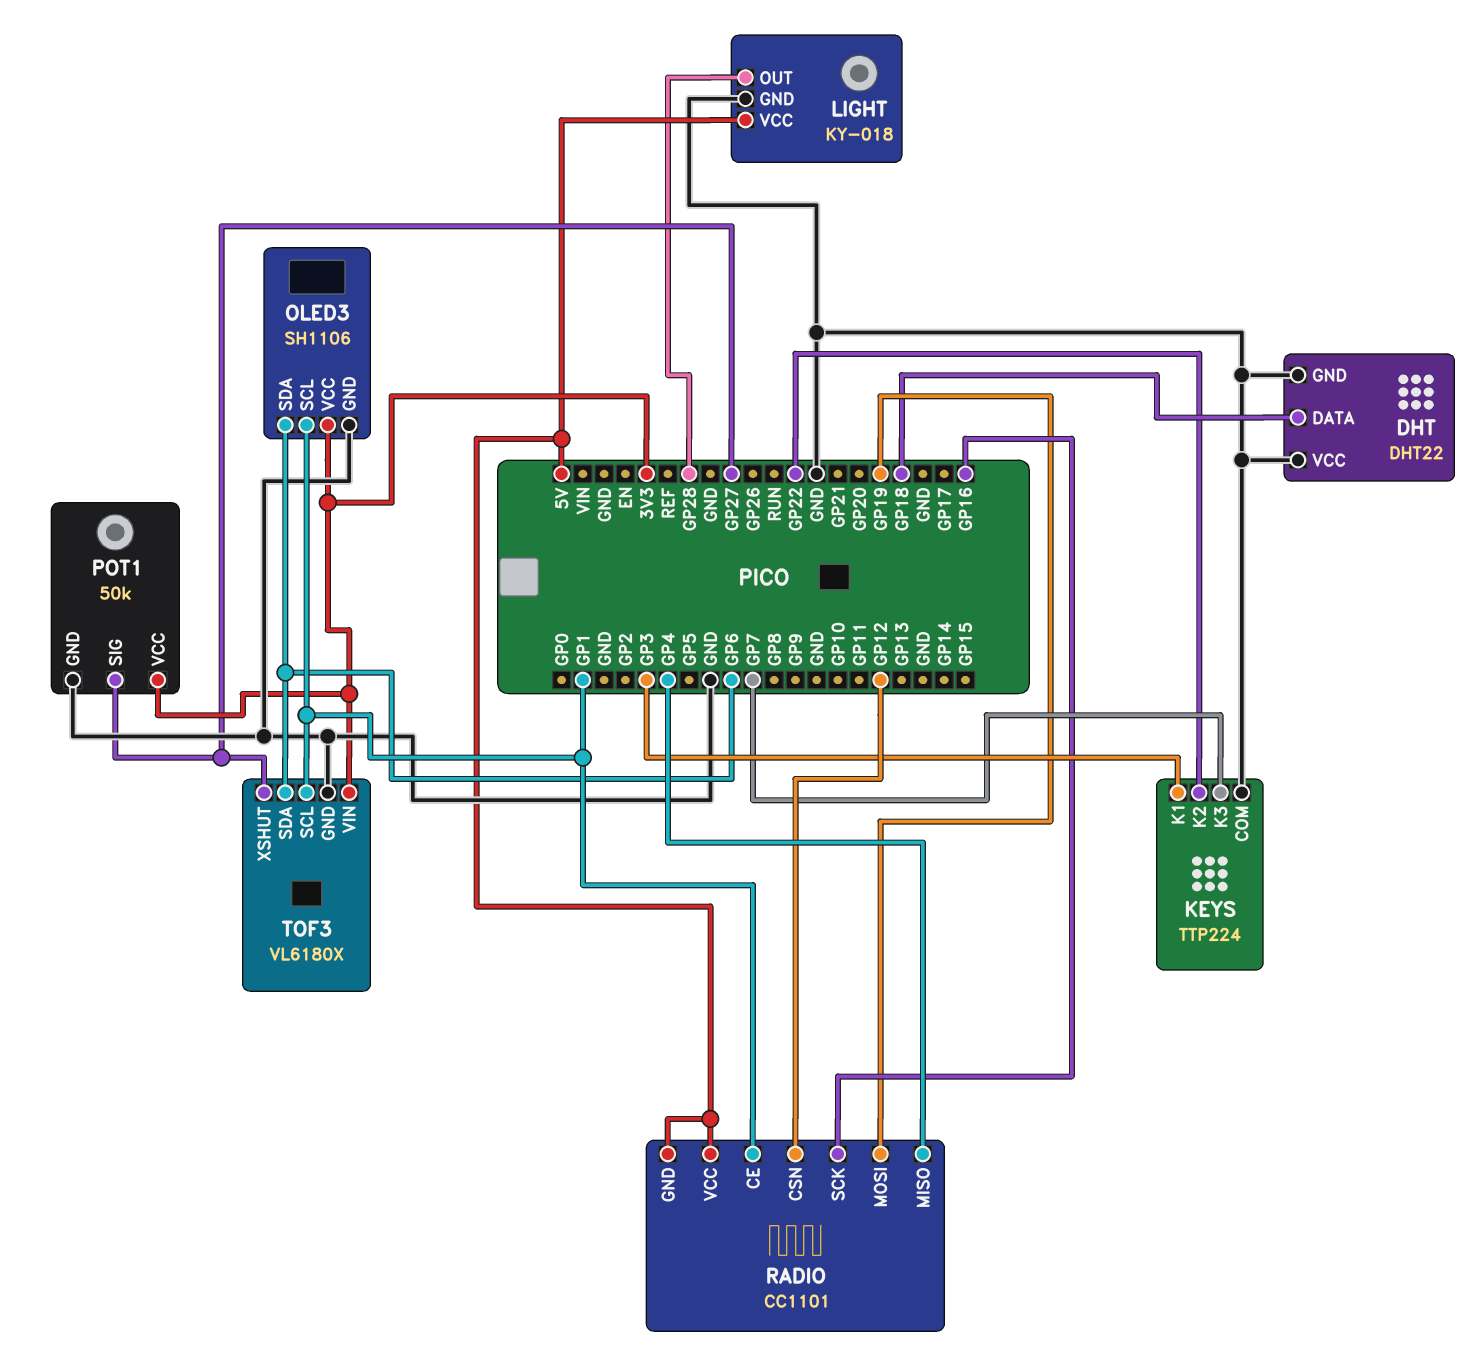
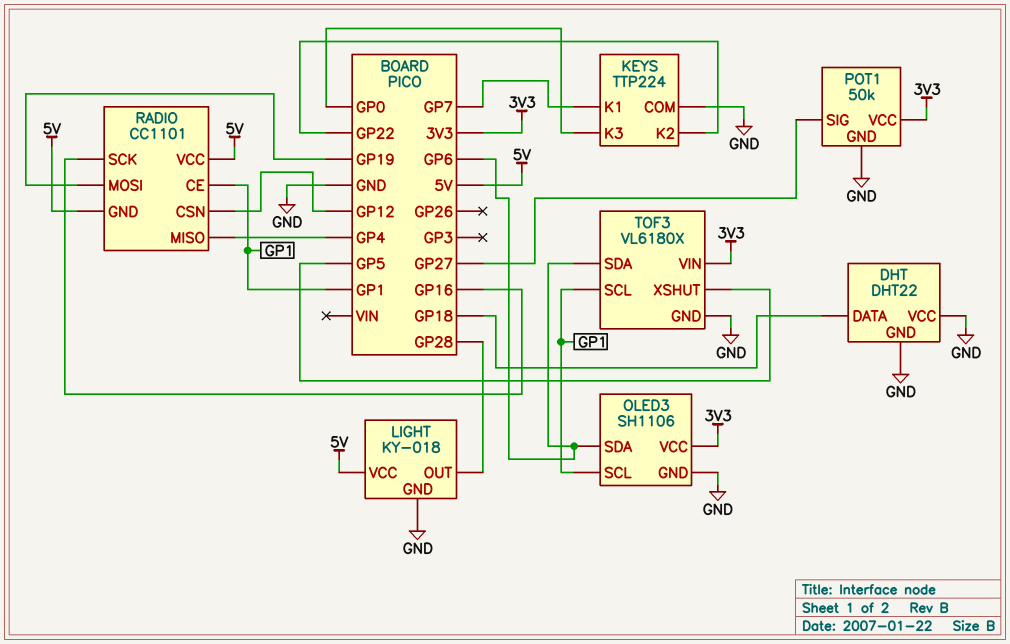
KEYS pin K1: GP3 -> GP7
KEYS pin K3: GP7 -> GP0
TOF3 pin XSHUT: GP27 -> GP5

